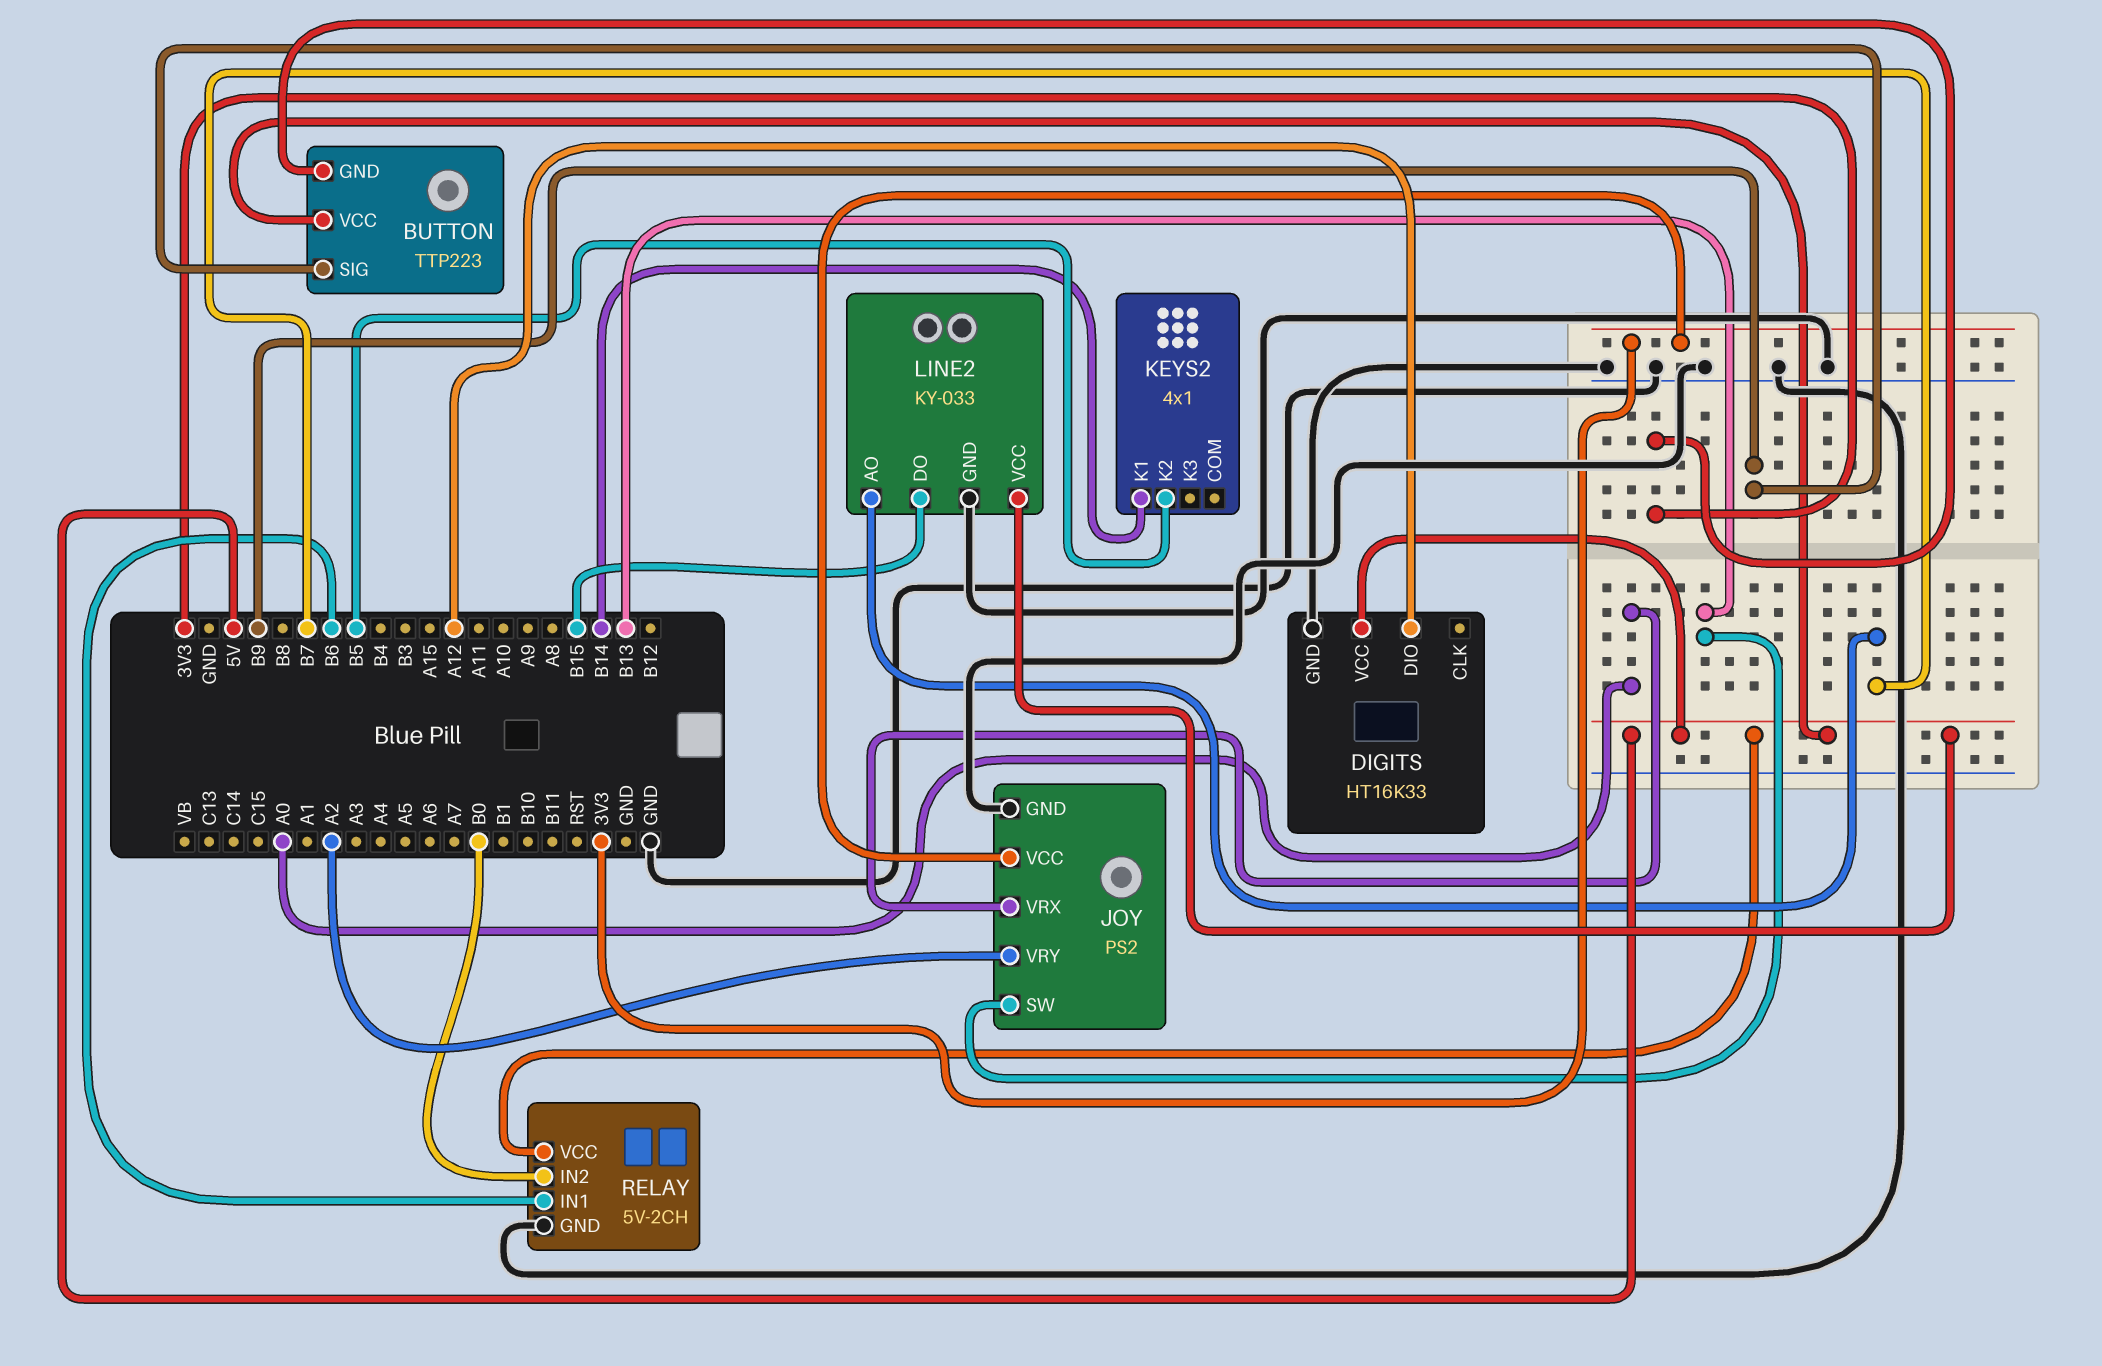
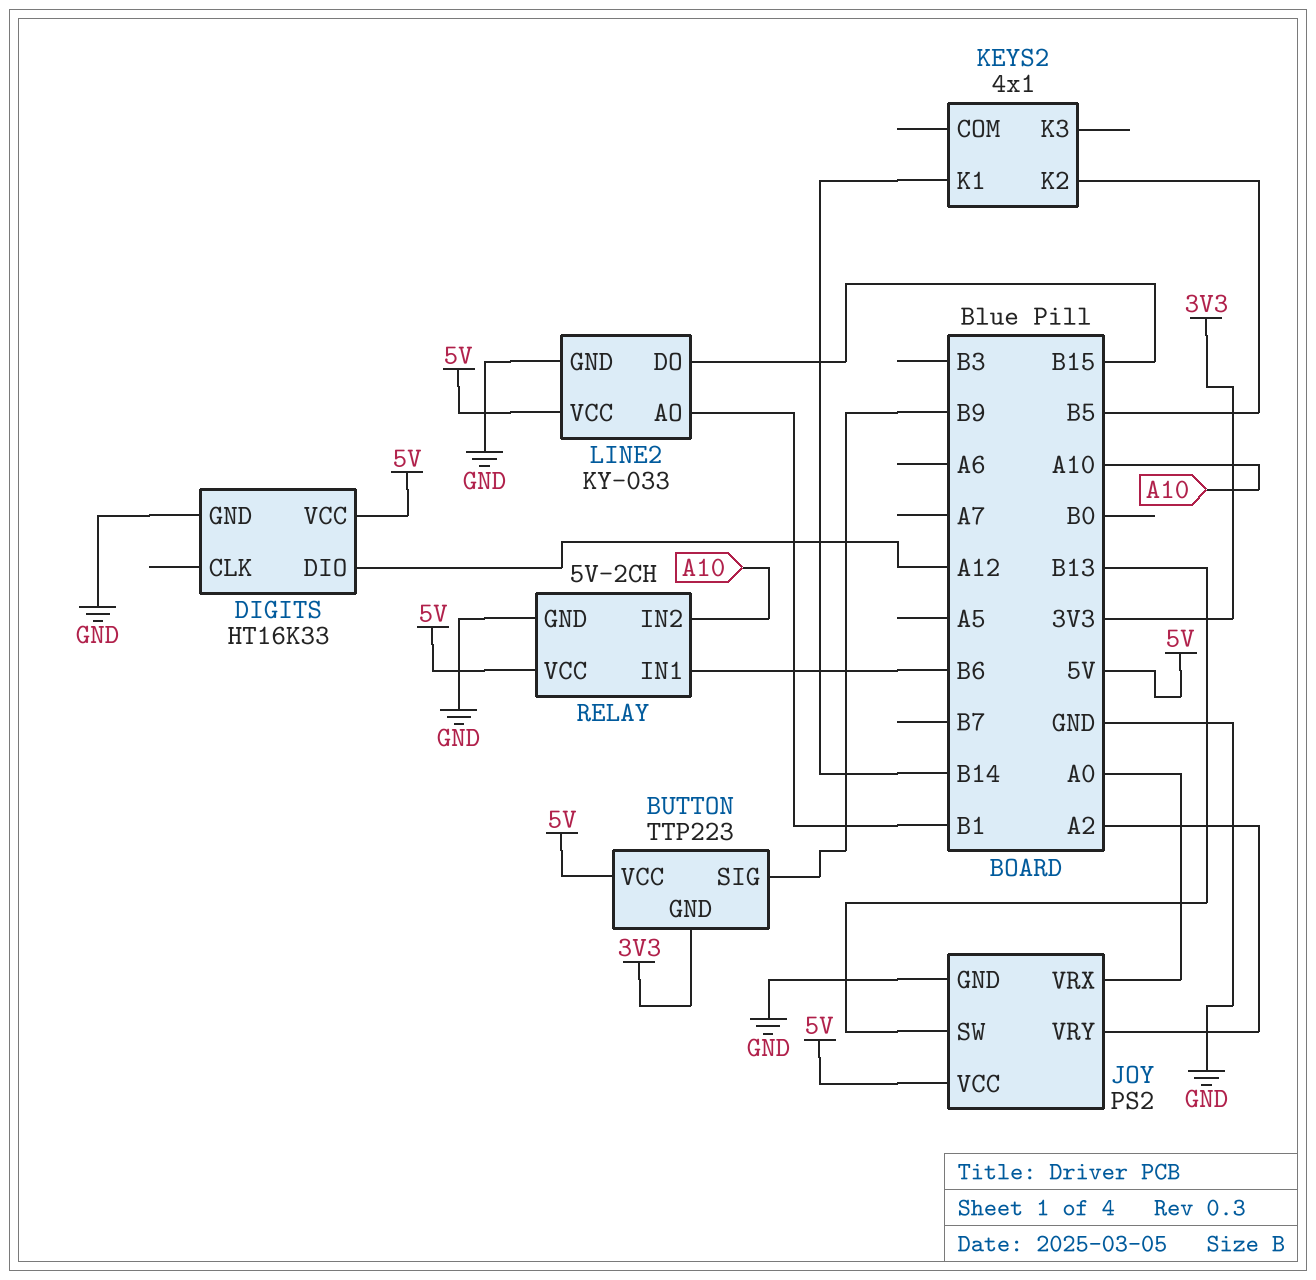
JOY pin VCC: 3V3 -> 5V
LINE2 pin AO: B7 -> B1
RELAY pin IN2: B0 -> A10

